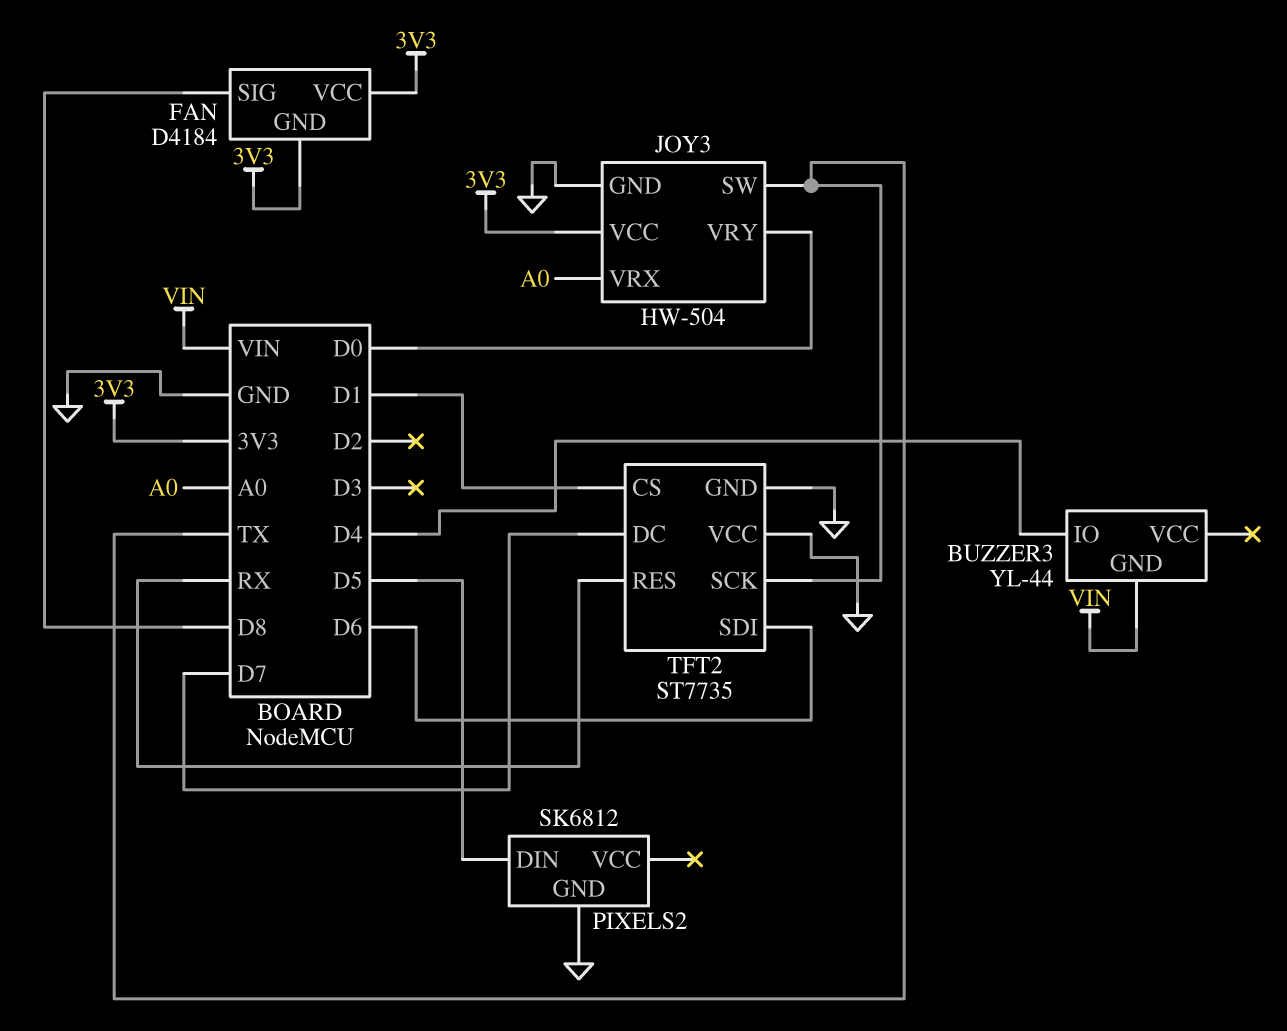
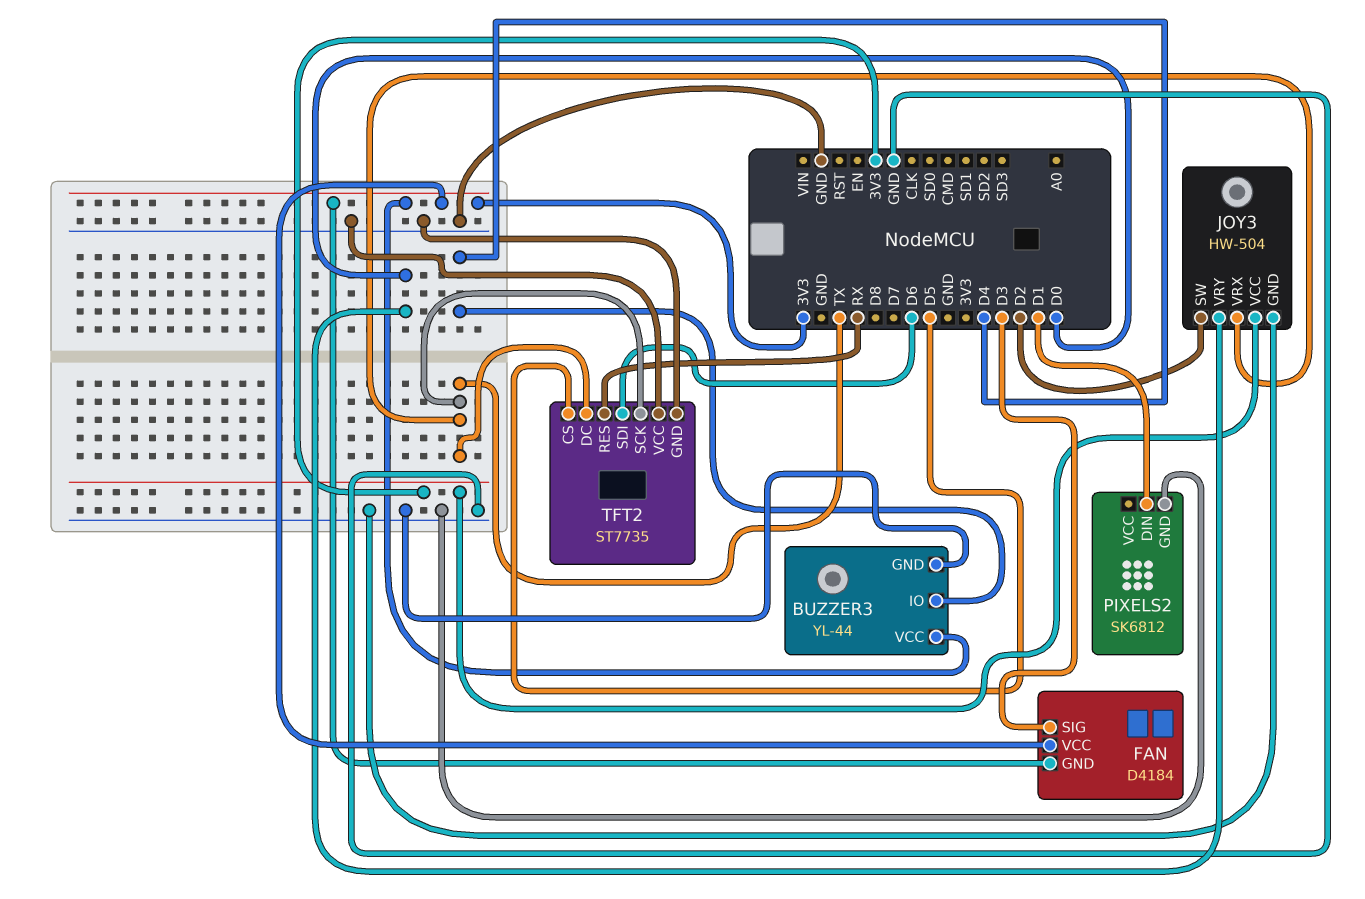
BUZZER3 pin GND: VIN -> GND
BUZZER3 pin VCC: none -> 3V3
FAN pin SIG: D8 -> D3
JOY3 pin SW: TX -> D2
JOY3 pin VRX: A0 -> TX
PIXELS2 pin DIN: D5 -> D1
TFT2 pin CS: D1 -> D5
TFT2 pin DC: D7 -> TX

